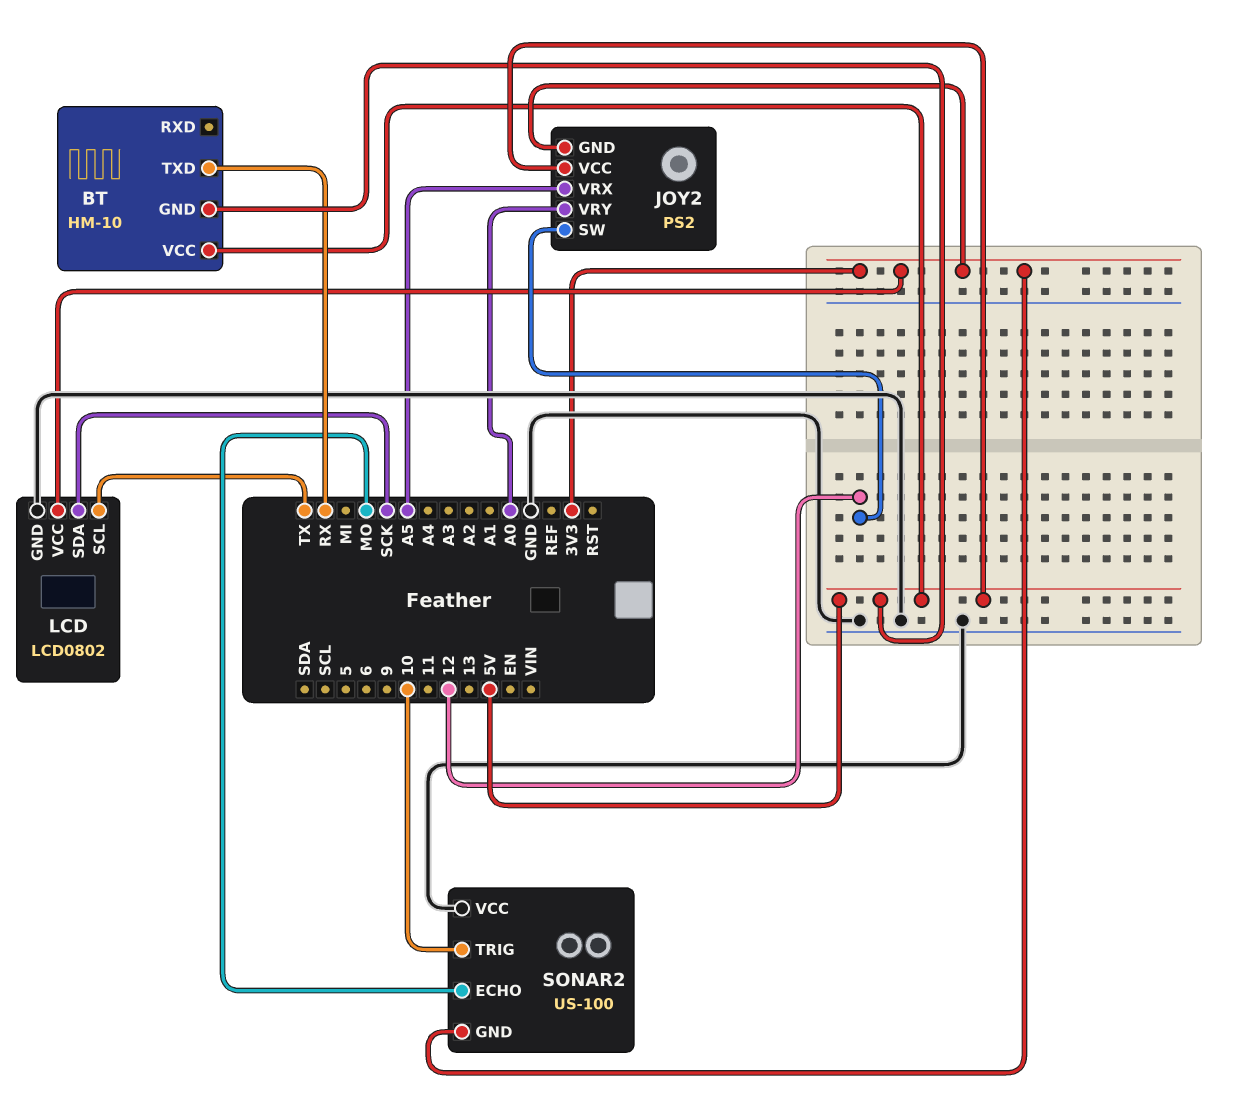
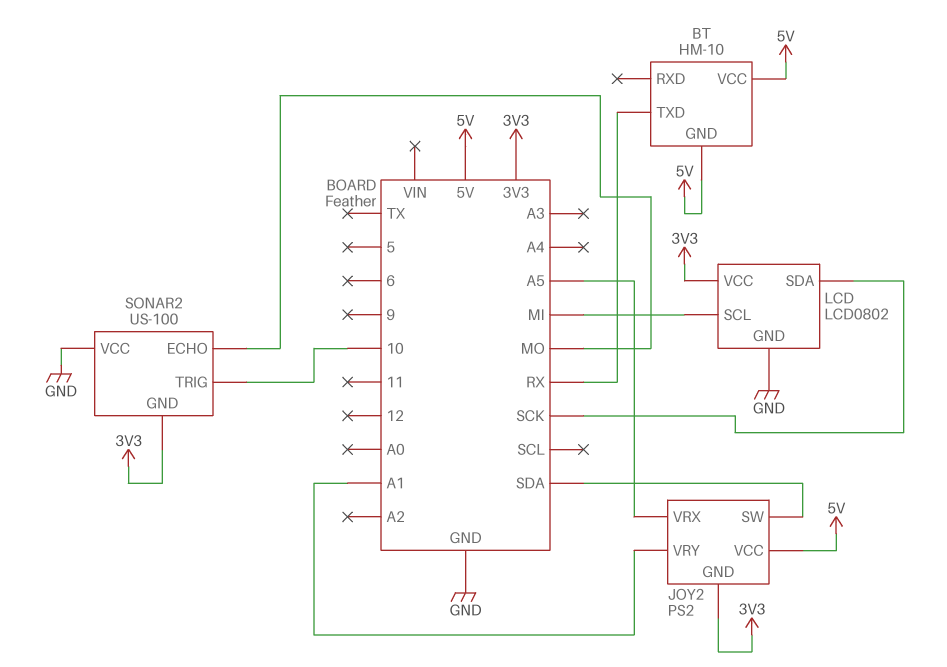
JOY2 pin SW: 12 -> SDA
JOY2 pin VRY: A0 -> A1
LCD pin SCL: TX -> MI

